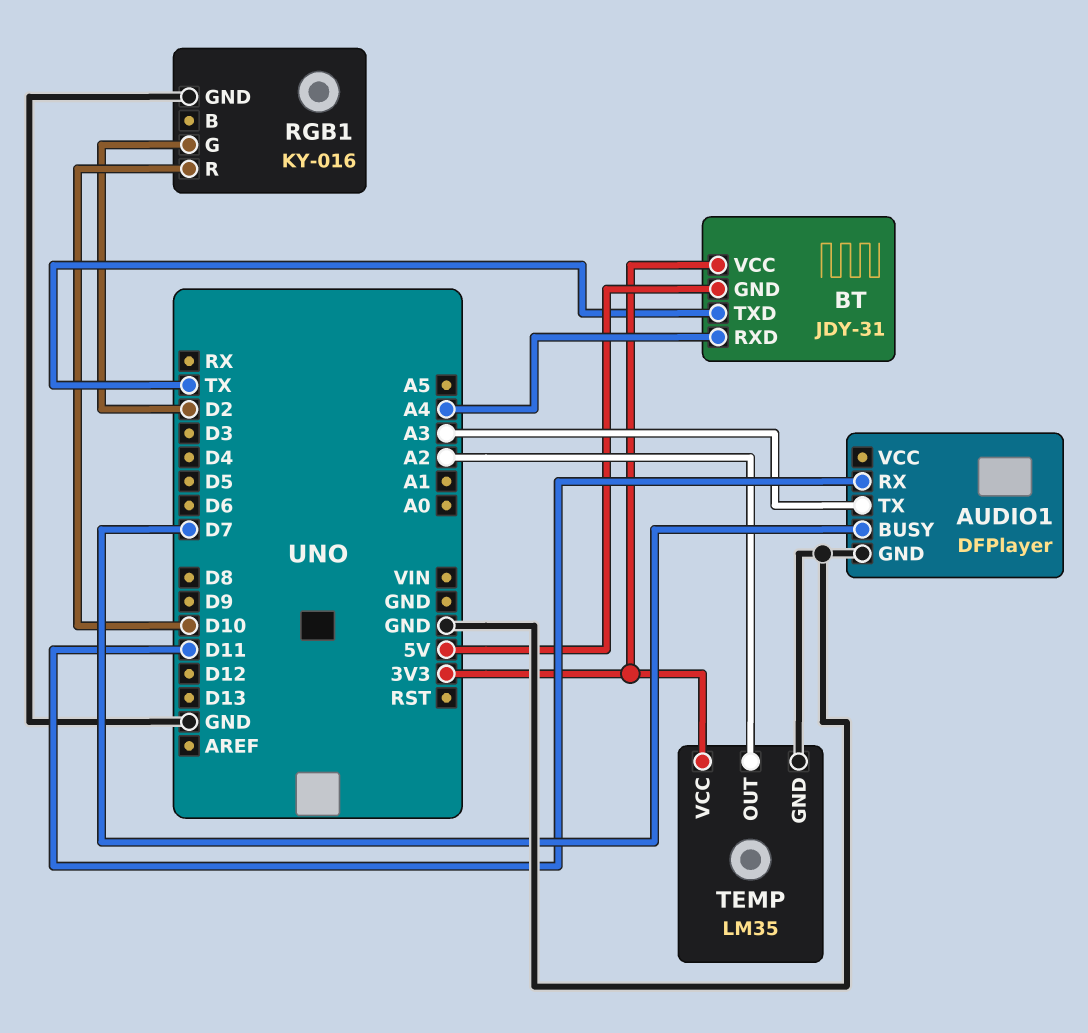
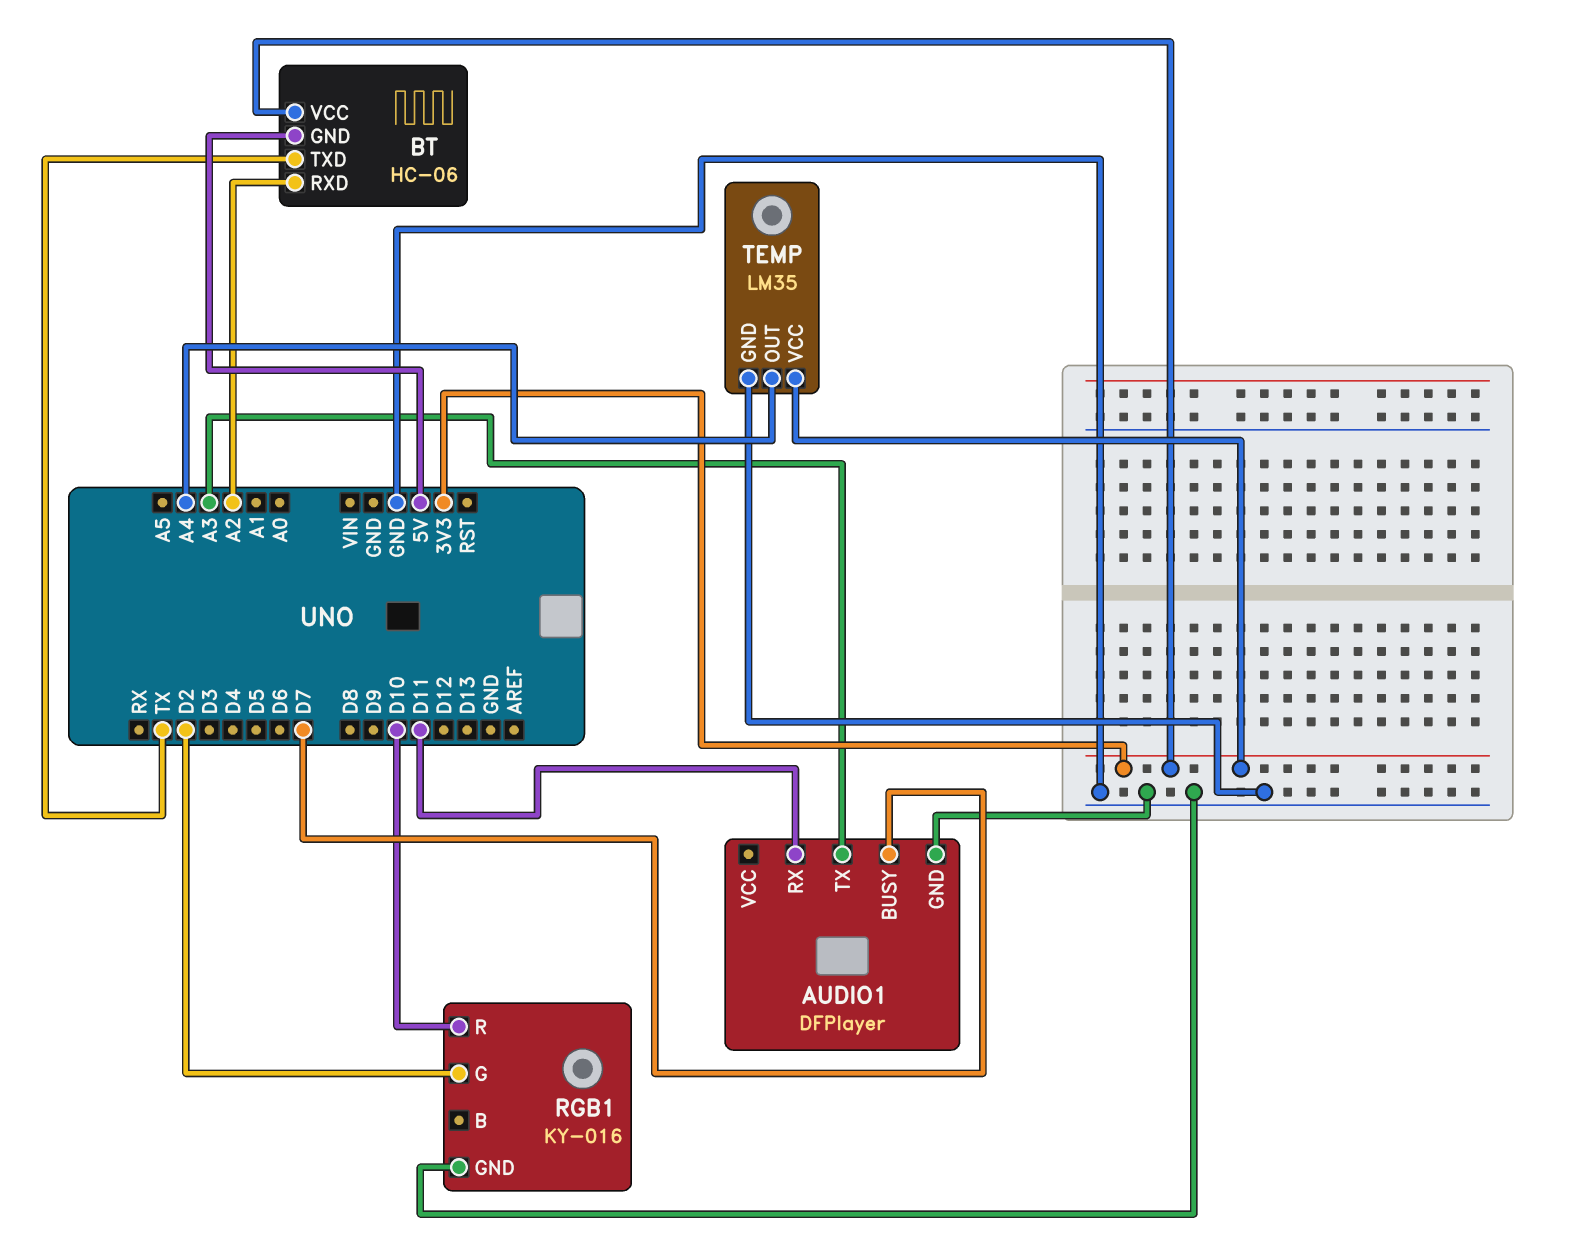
BT: JDY-31 -> HC-06
BT pin RXD: A4 -> A2
TEMP pin OUT: A2 -> A4

